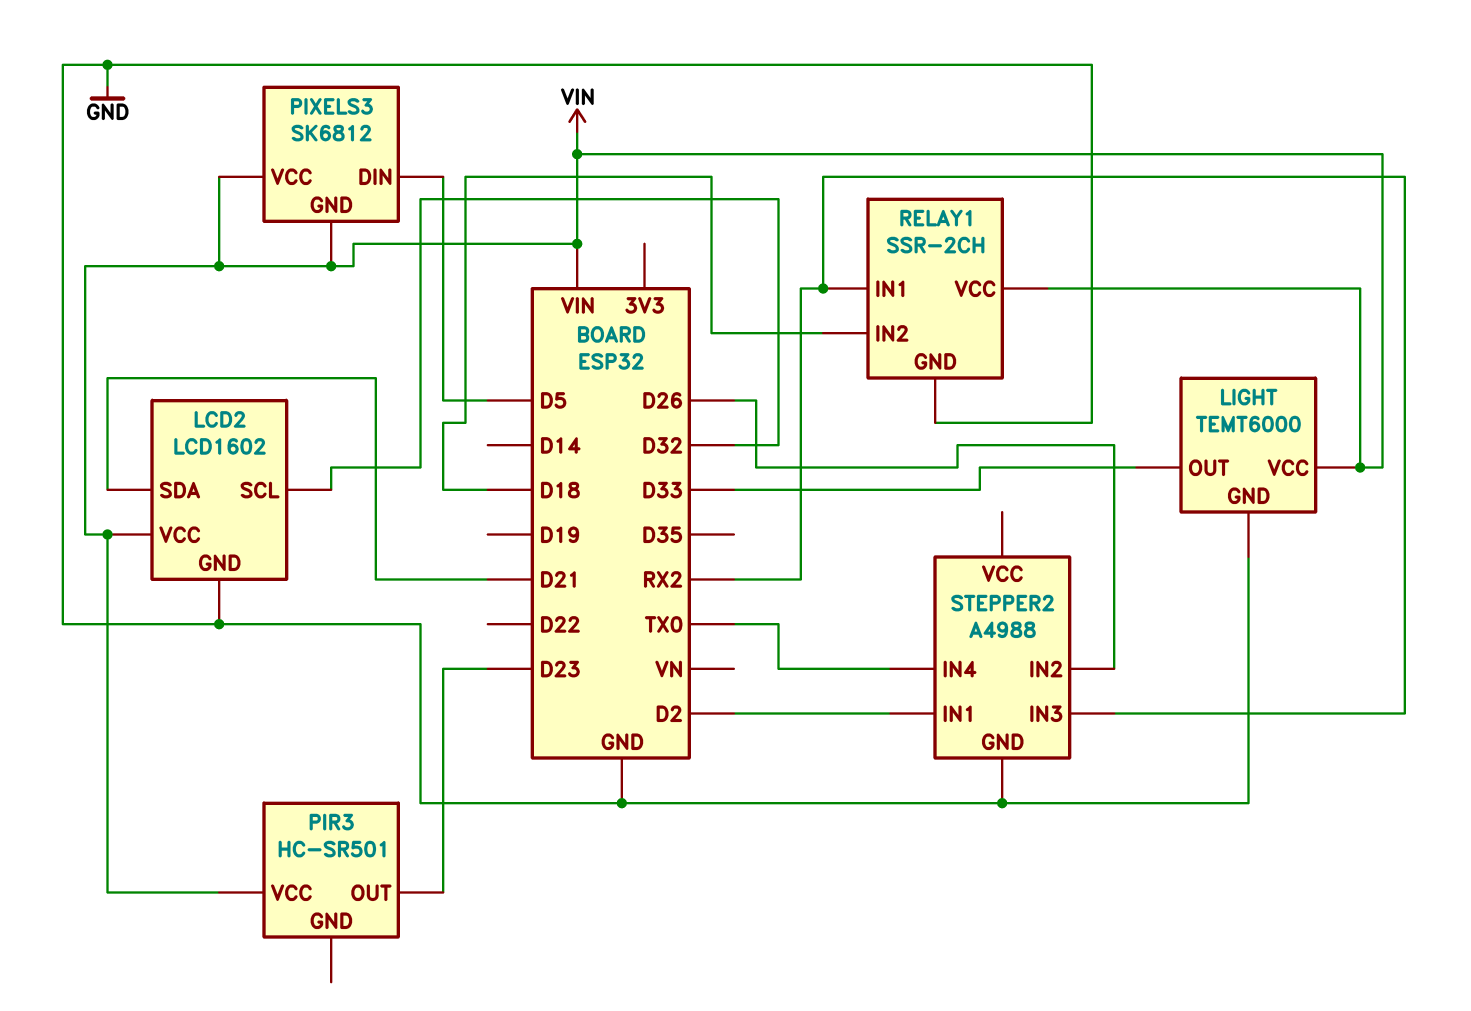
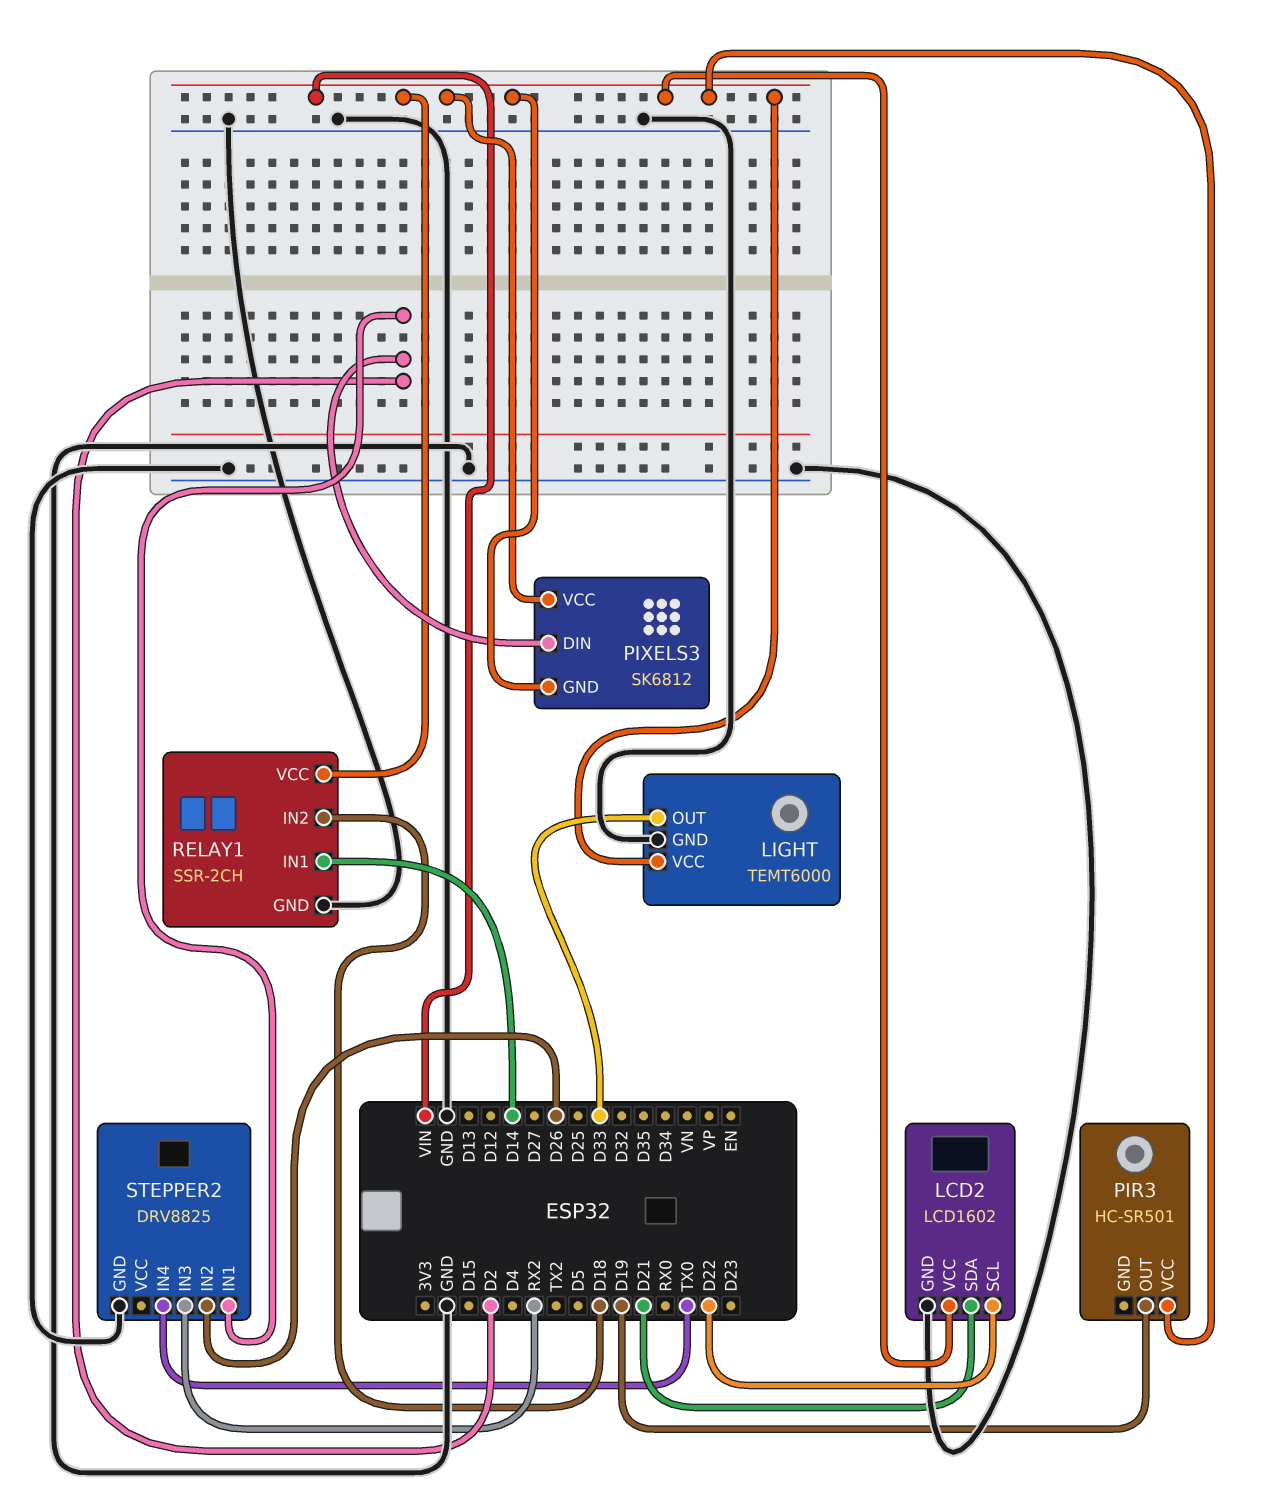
LCD2 pin SCL: D32 -> D22
PIR3 pin OUT: D23 -> D19
PIXELS3 pin DIN: D5 -> D2
RELAY1 pin IN1: RX2 -> D14
STEPPER2: A4988 -> DRV8825

